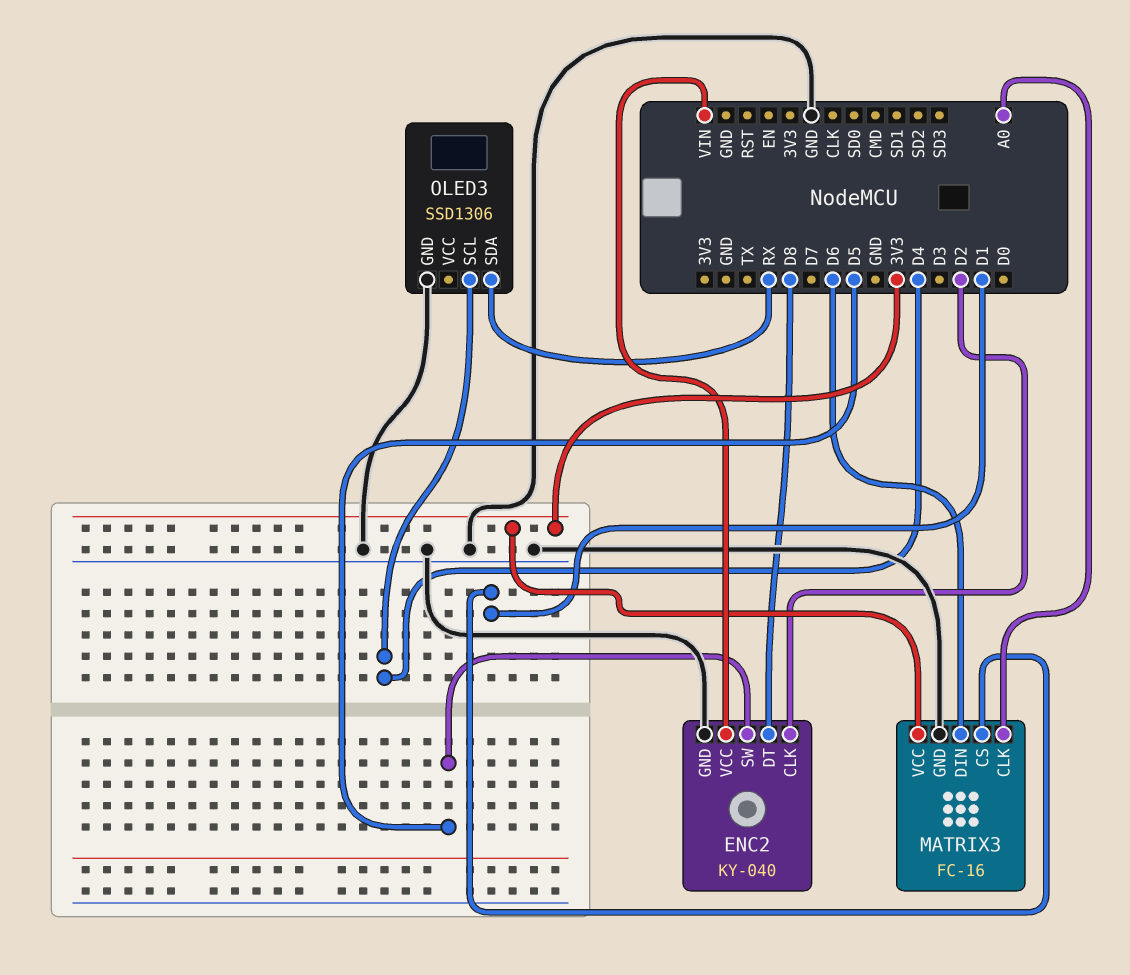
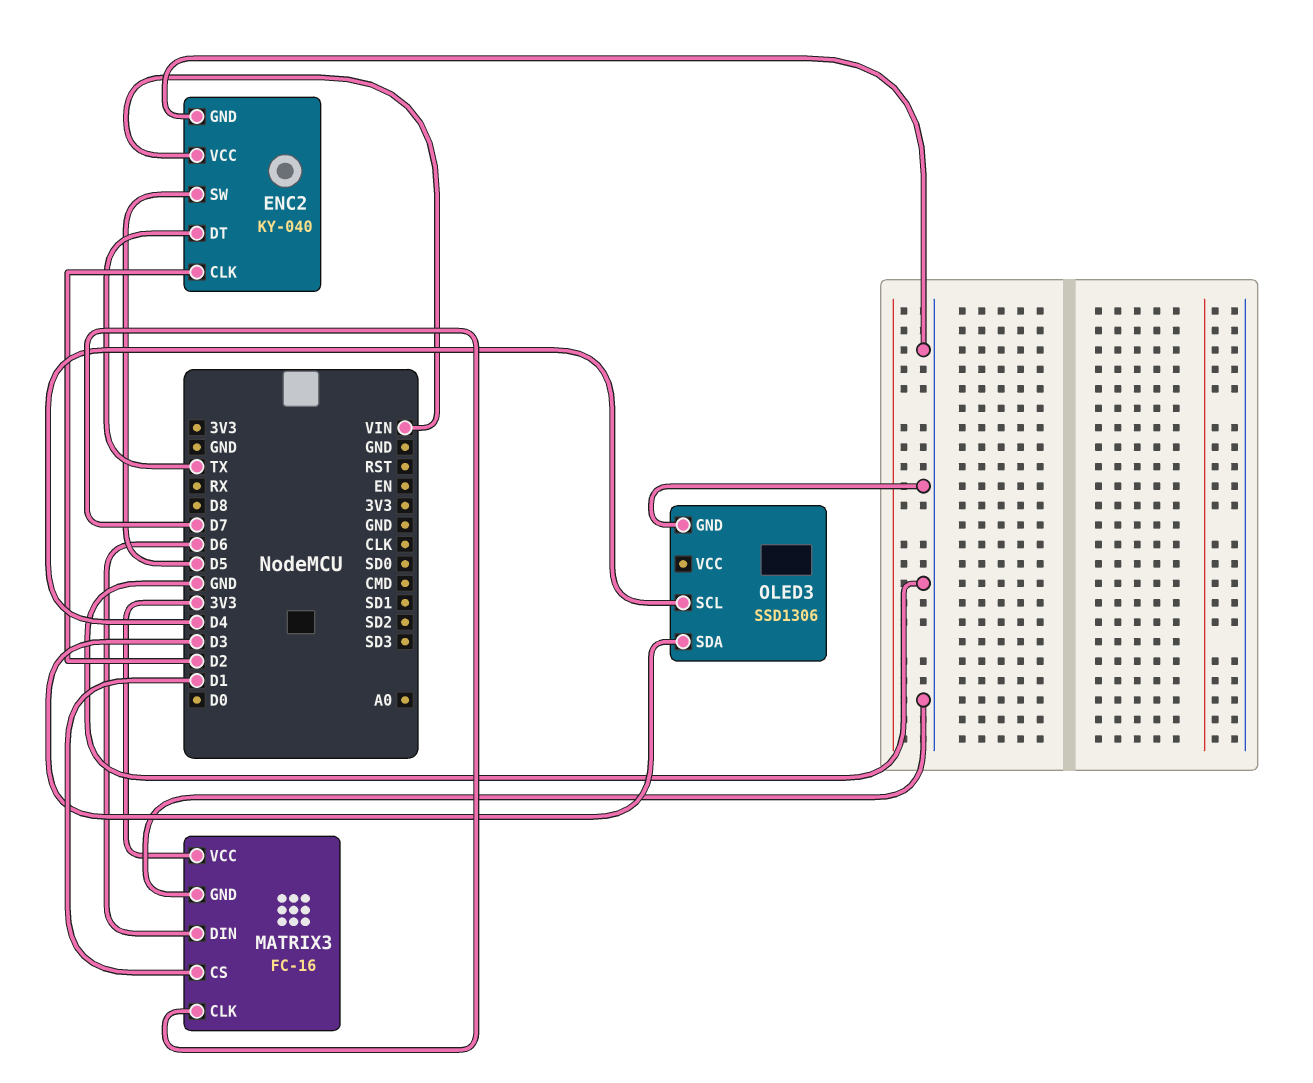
ENC2 pin DT: D8 -> TX
MATRIX3 pin CLK: A0 -> D7
OLED3 pin SDA: RX -> D3

